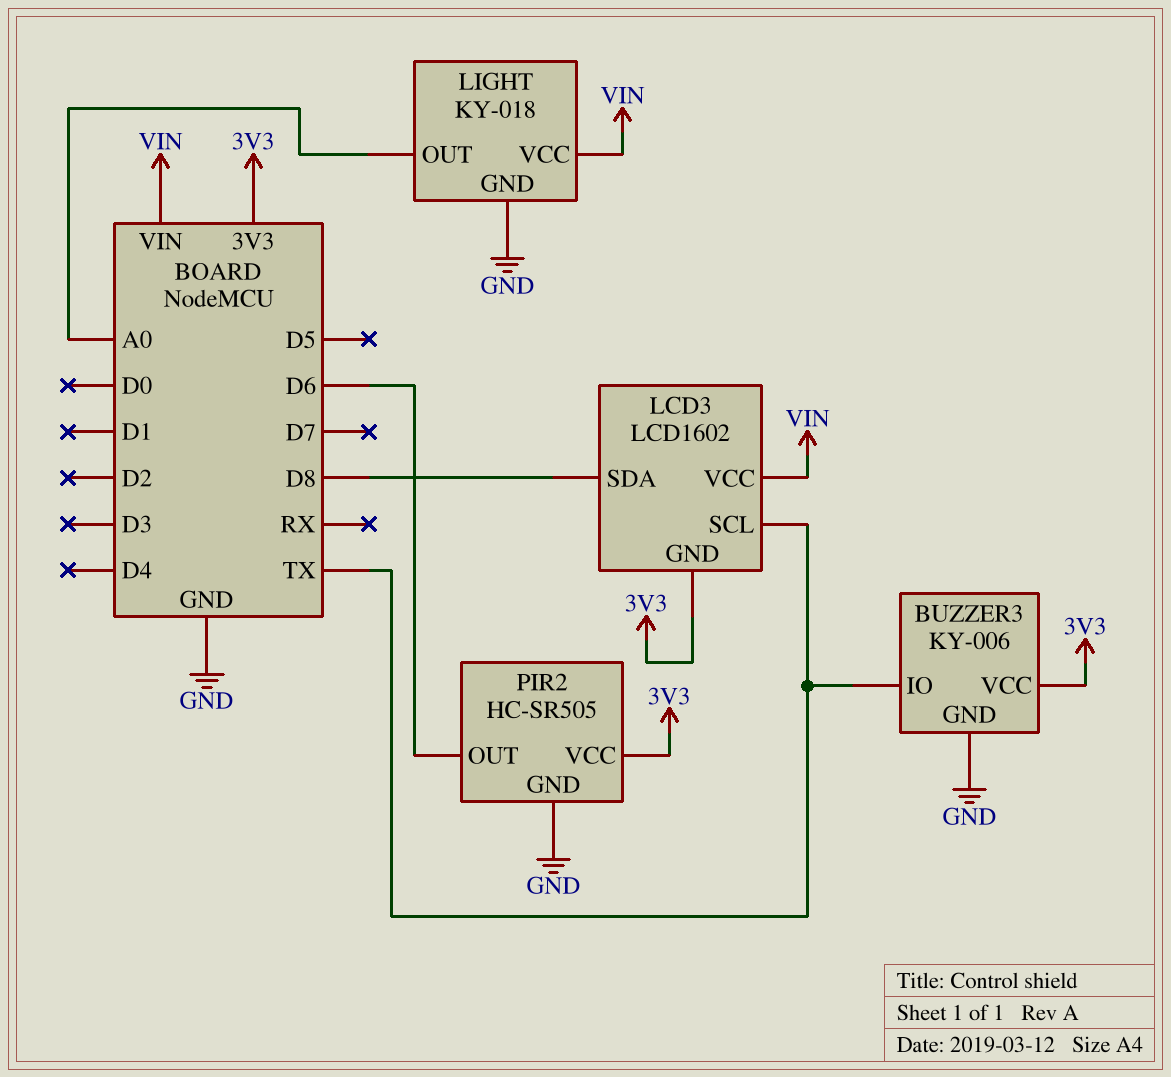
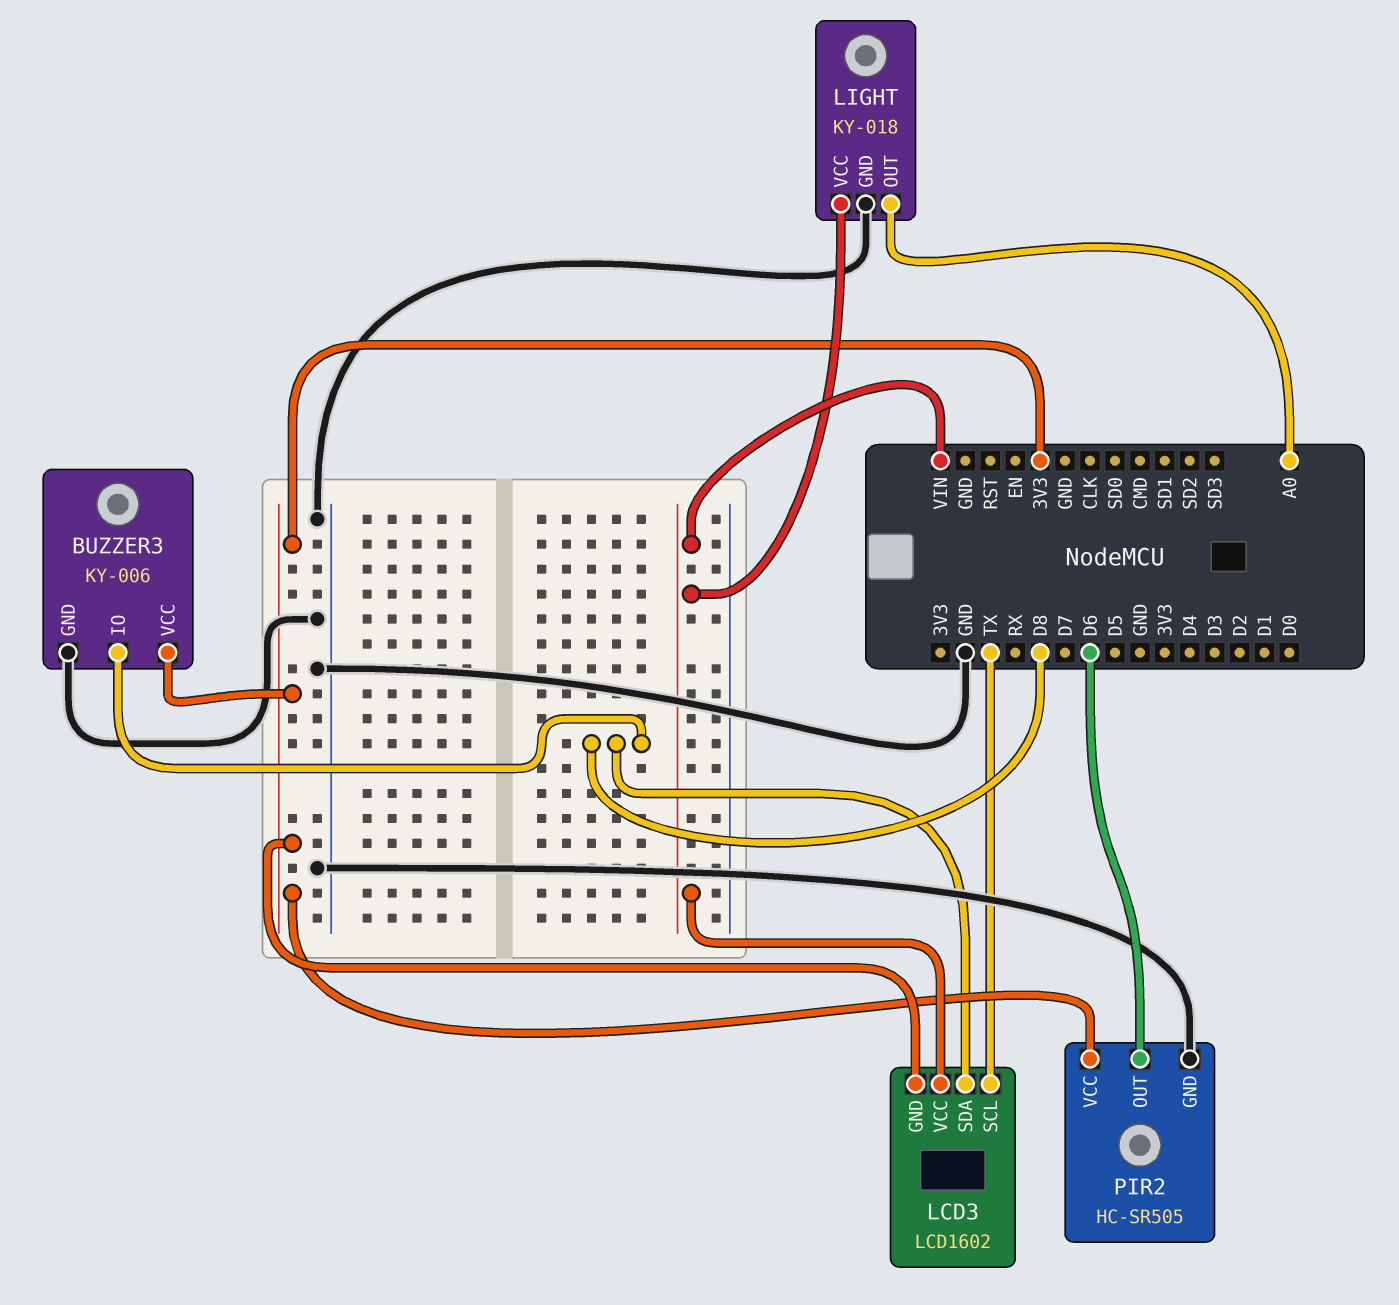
BUZZER3 pin IO: TX -> D8

